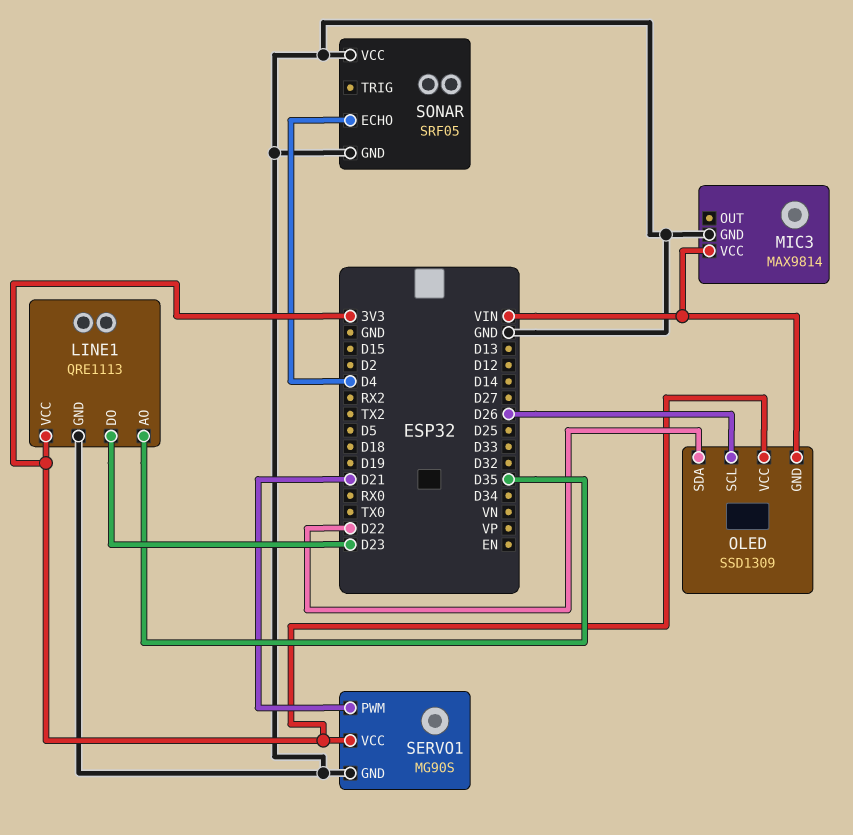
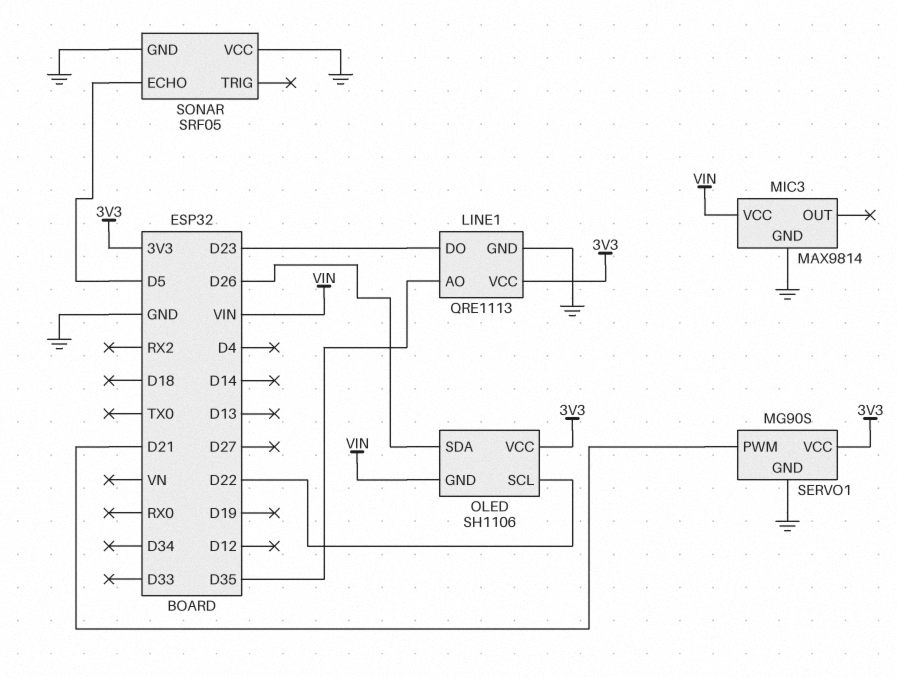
OLED: SSD1309 -> SH1106
OLED pin SCL: D26 -> D22
OLED pin SDA: D22 -> D26
SONAR pin ECHO: D4 -> D5

